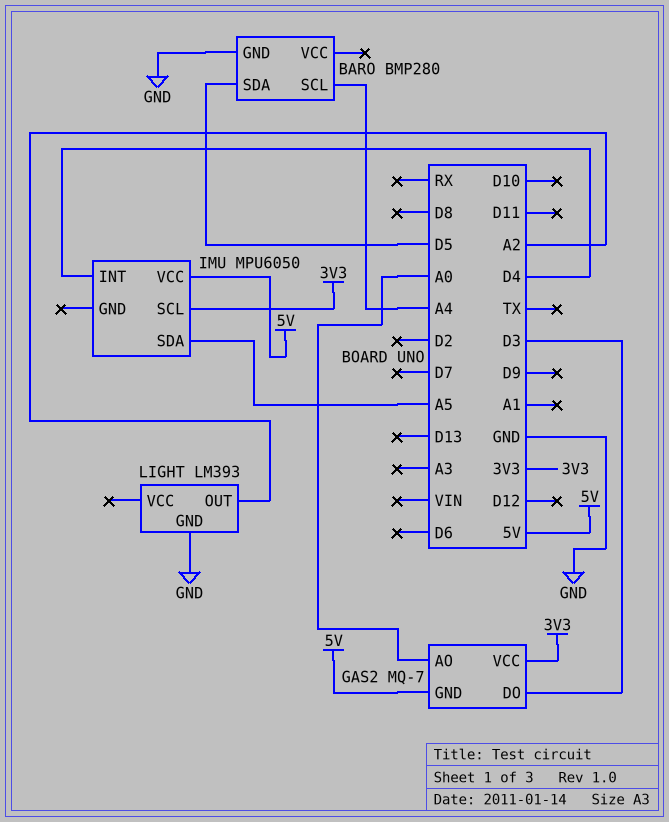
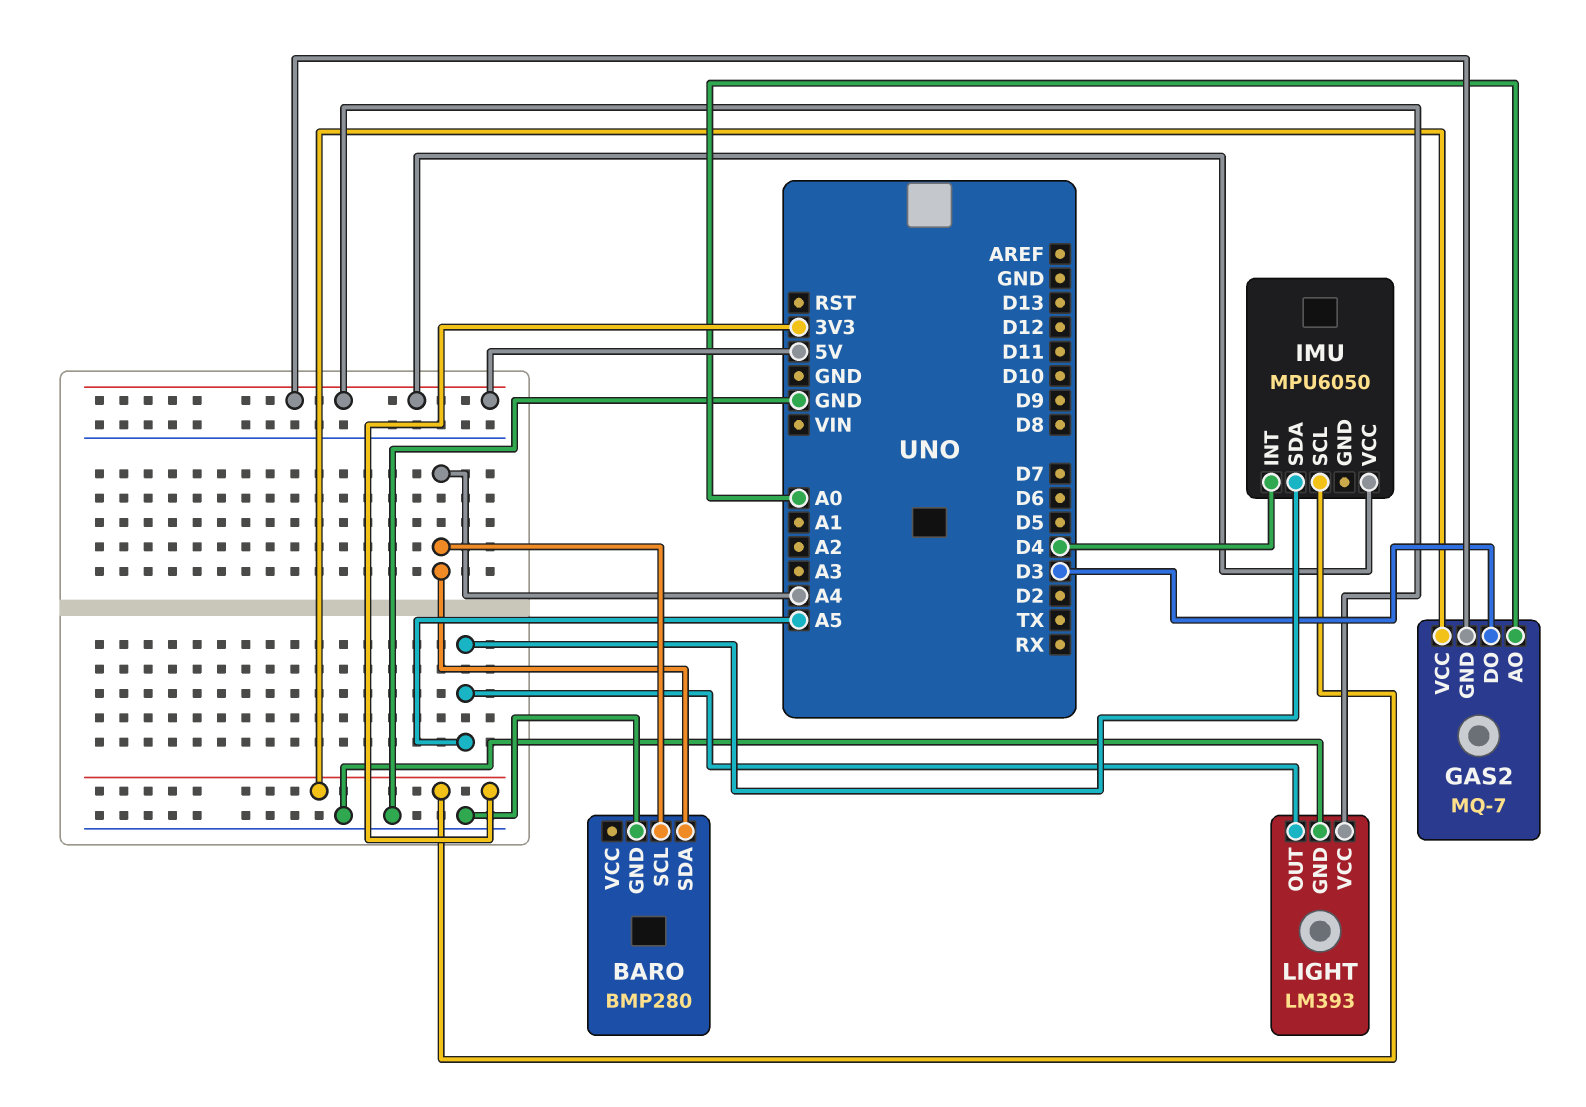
BARO pin SDA: D5 -> A4
LIGHT pin OUT: A2 -> A5
LIGHT pin VCC: none -> 5V

